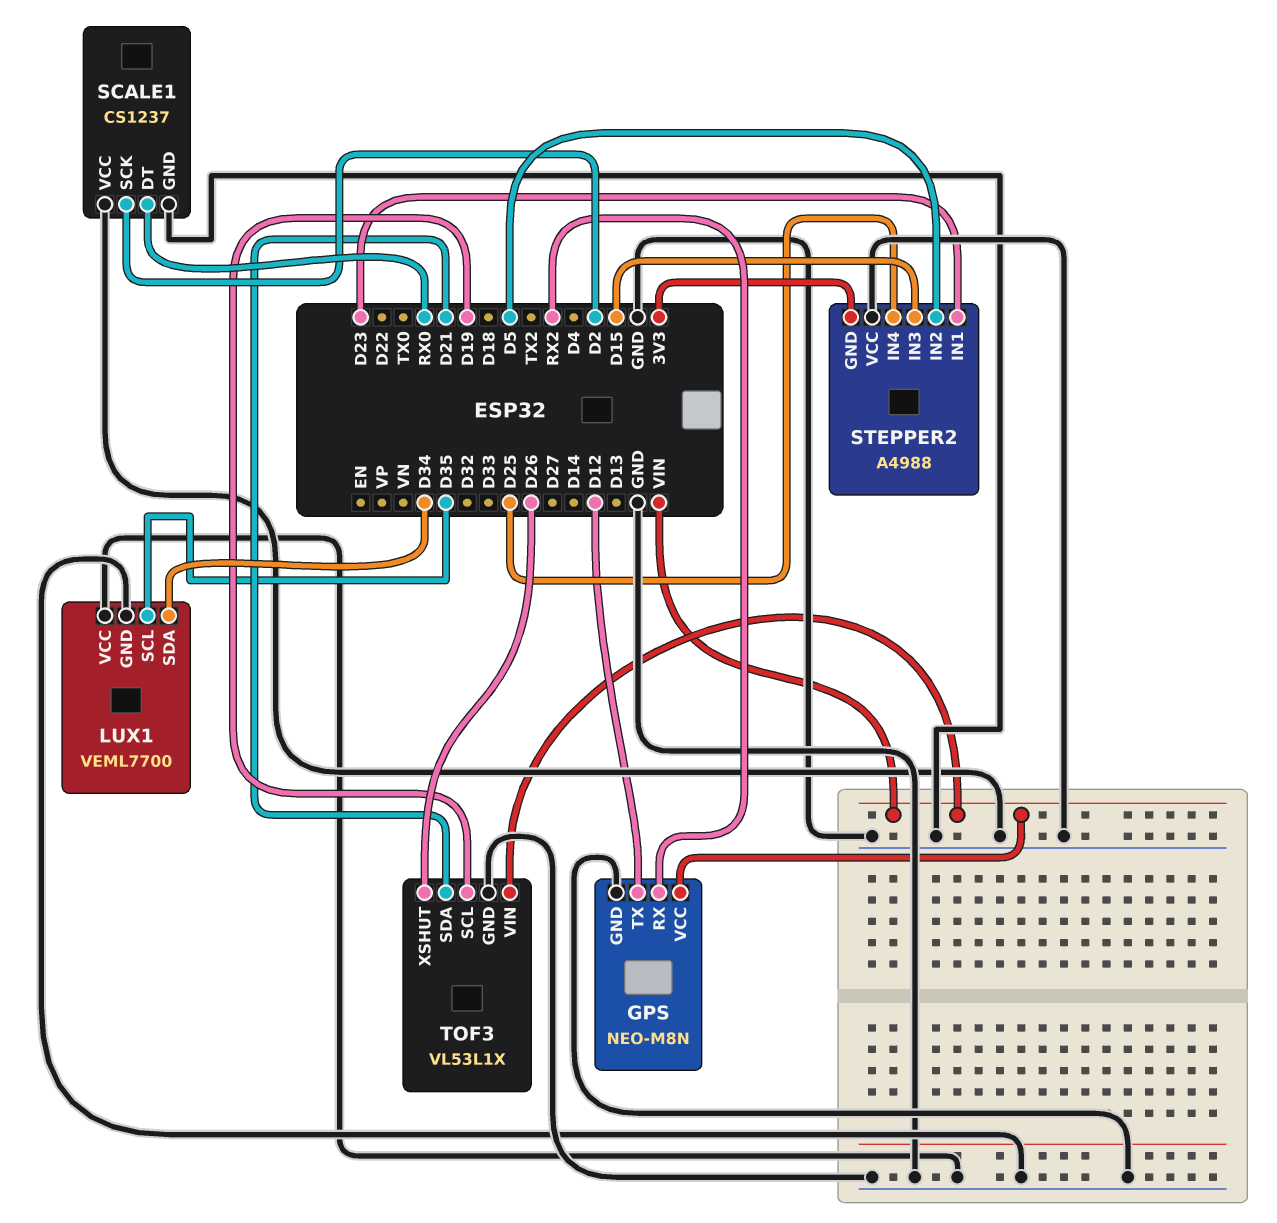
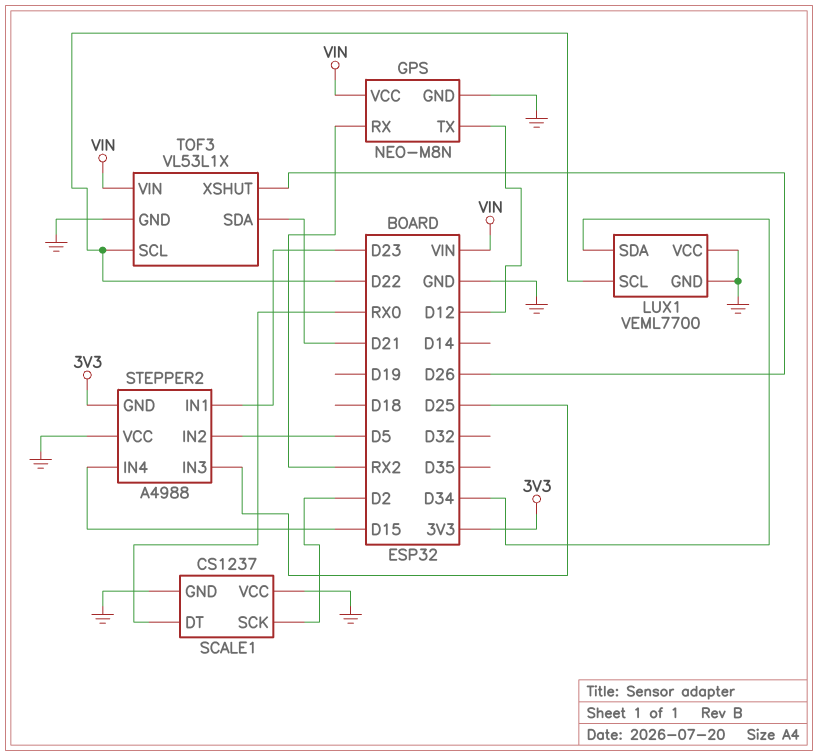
LUX1 pin SCL: D35 -> D22
STEPPER2 pin IN3: D15 -> D25
STEPPER2 pin IN4: D25 -> D15
TOF3 pin SCL: D19 -> D22

